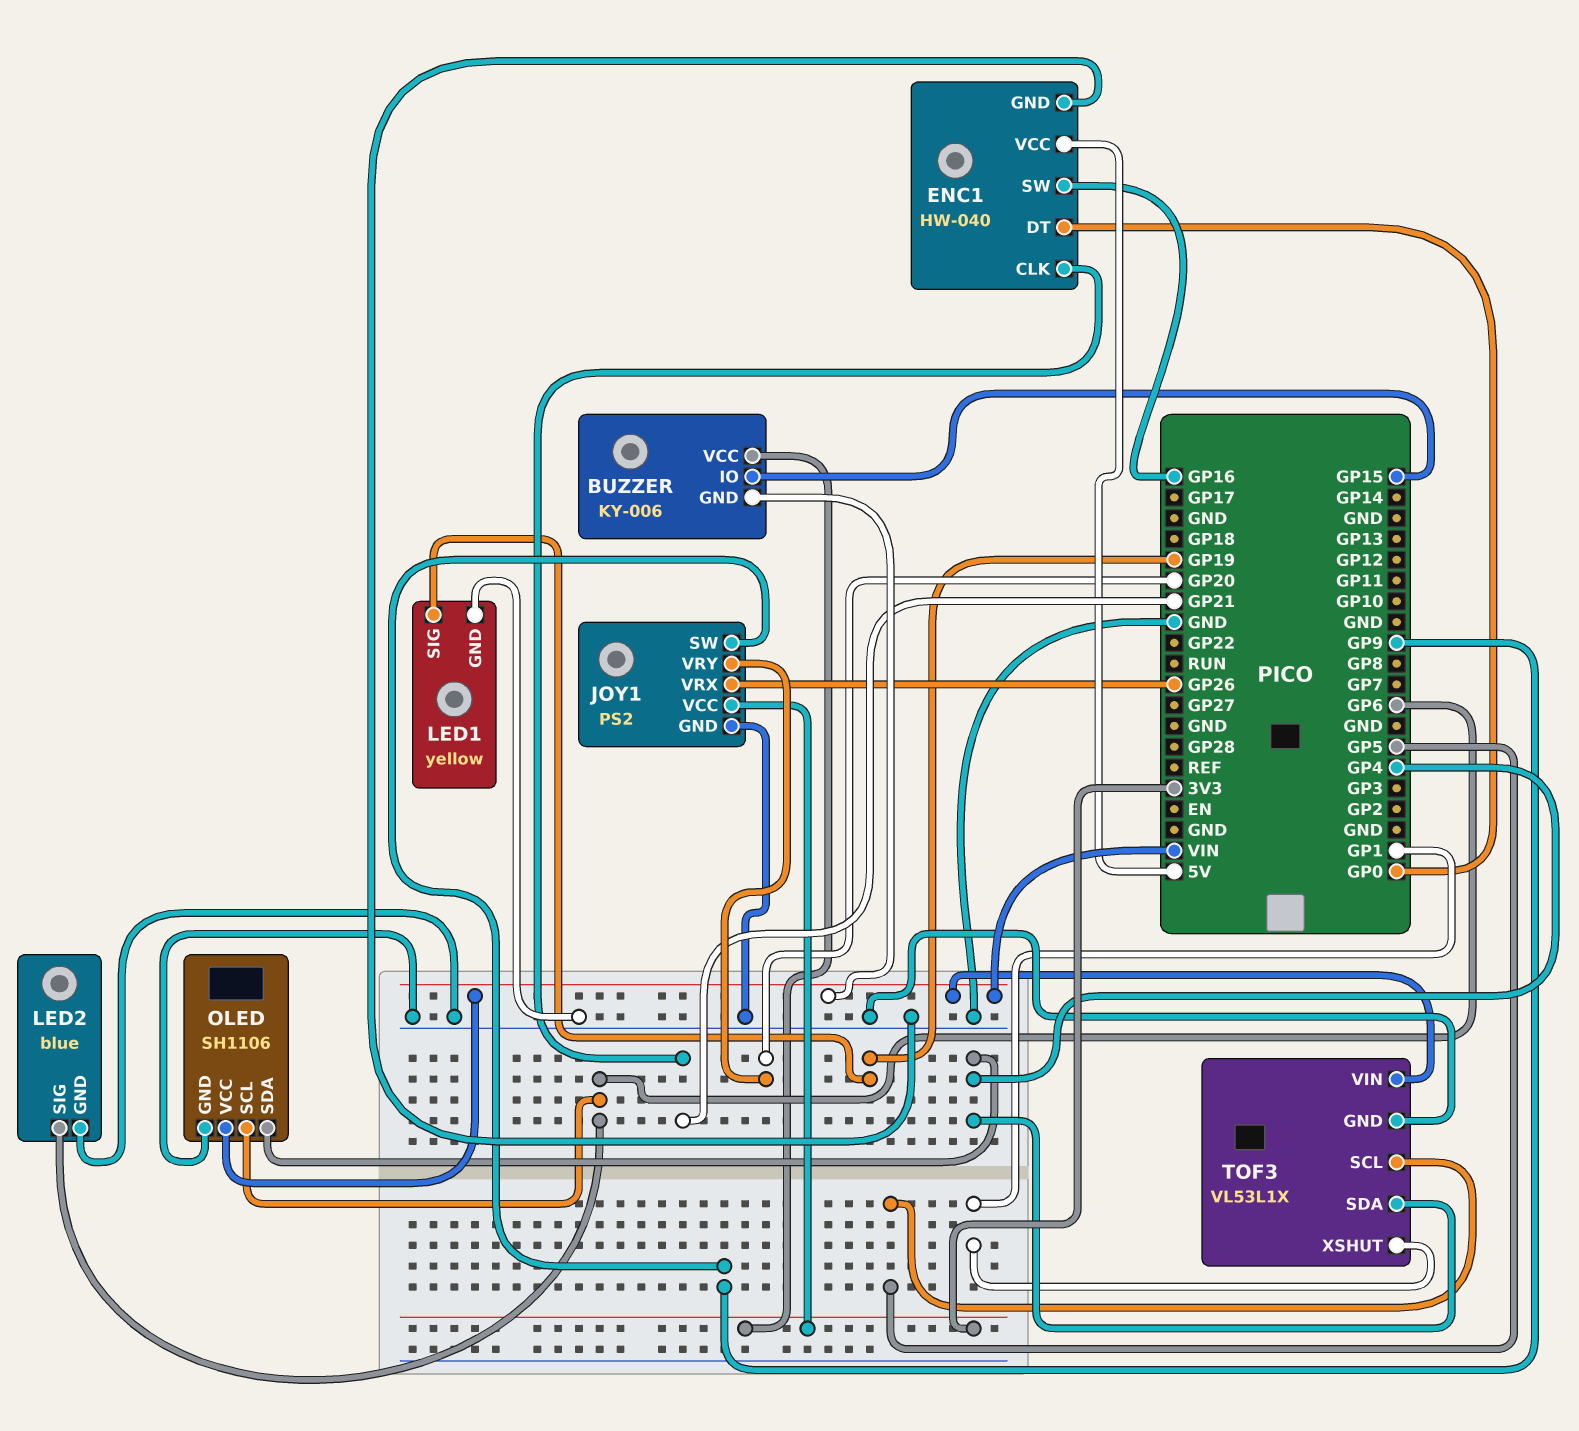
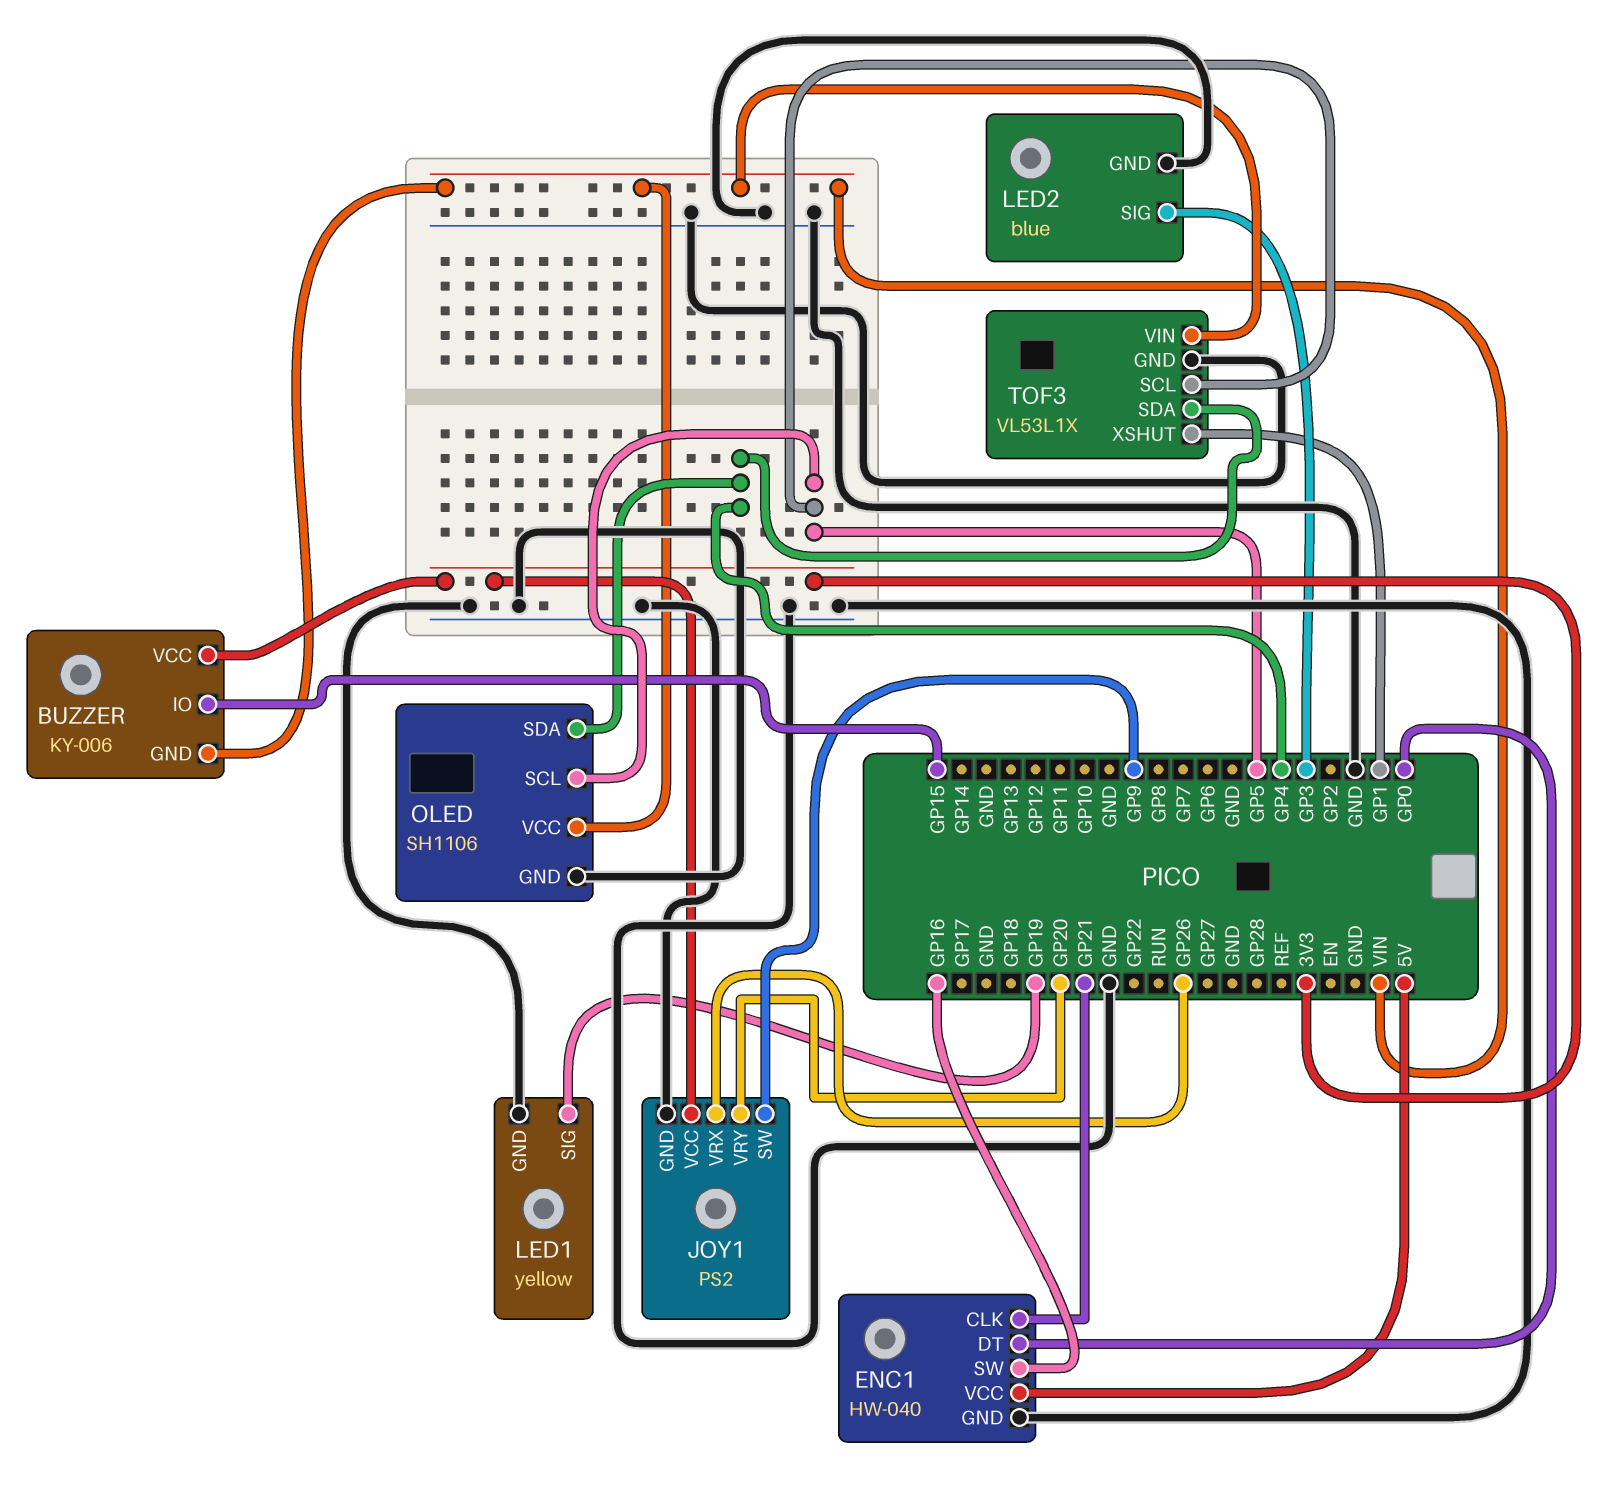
LED2 pin SIG: GP6 -> GP3
OLED pin SCL: GP6 -> GP5

